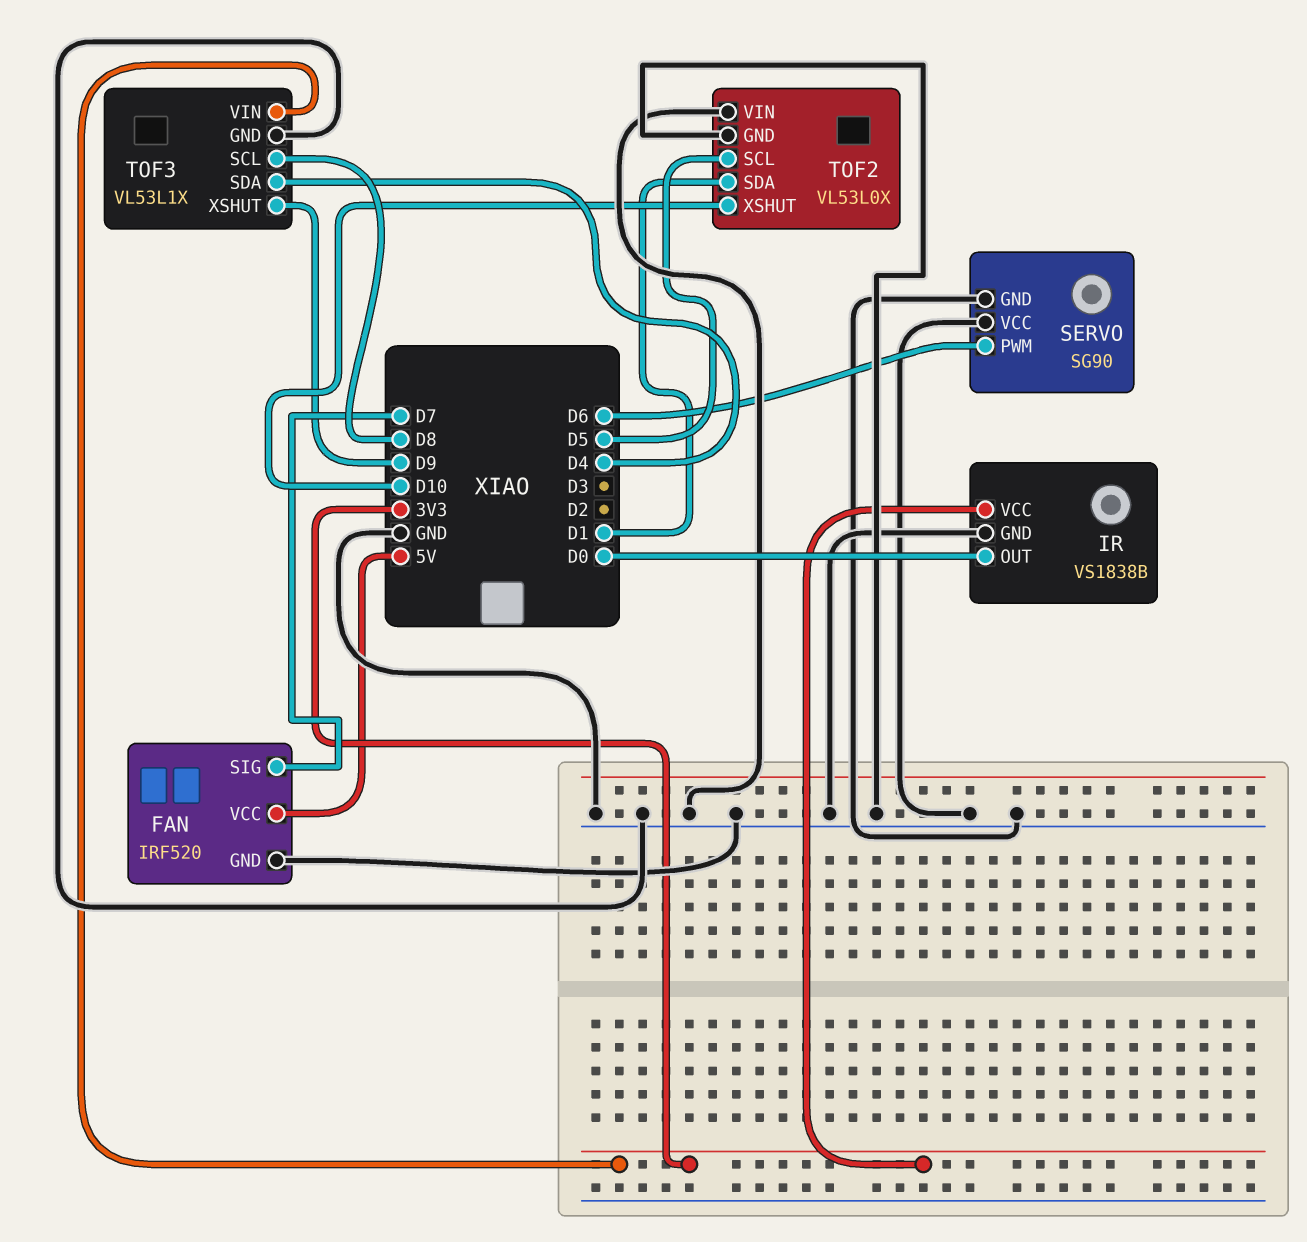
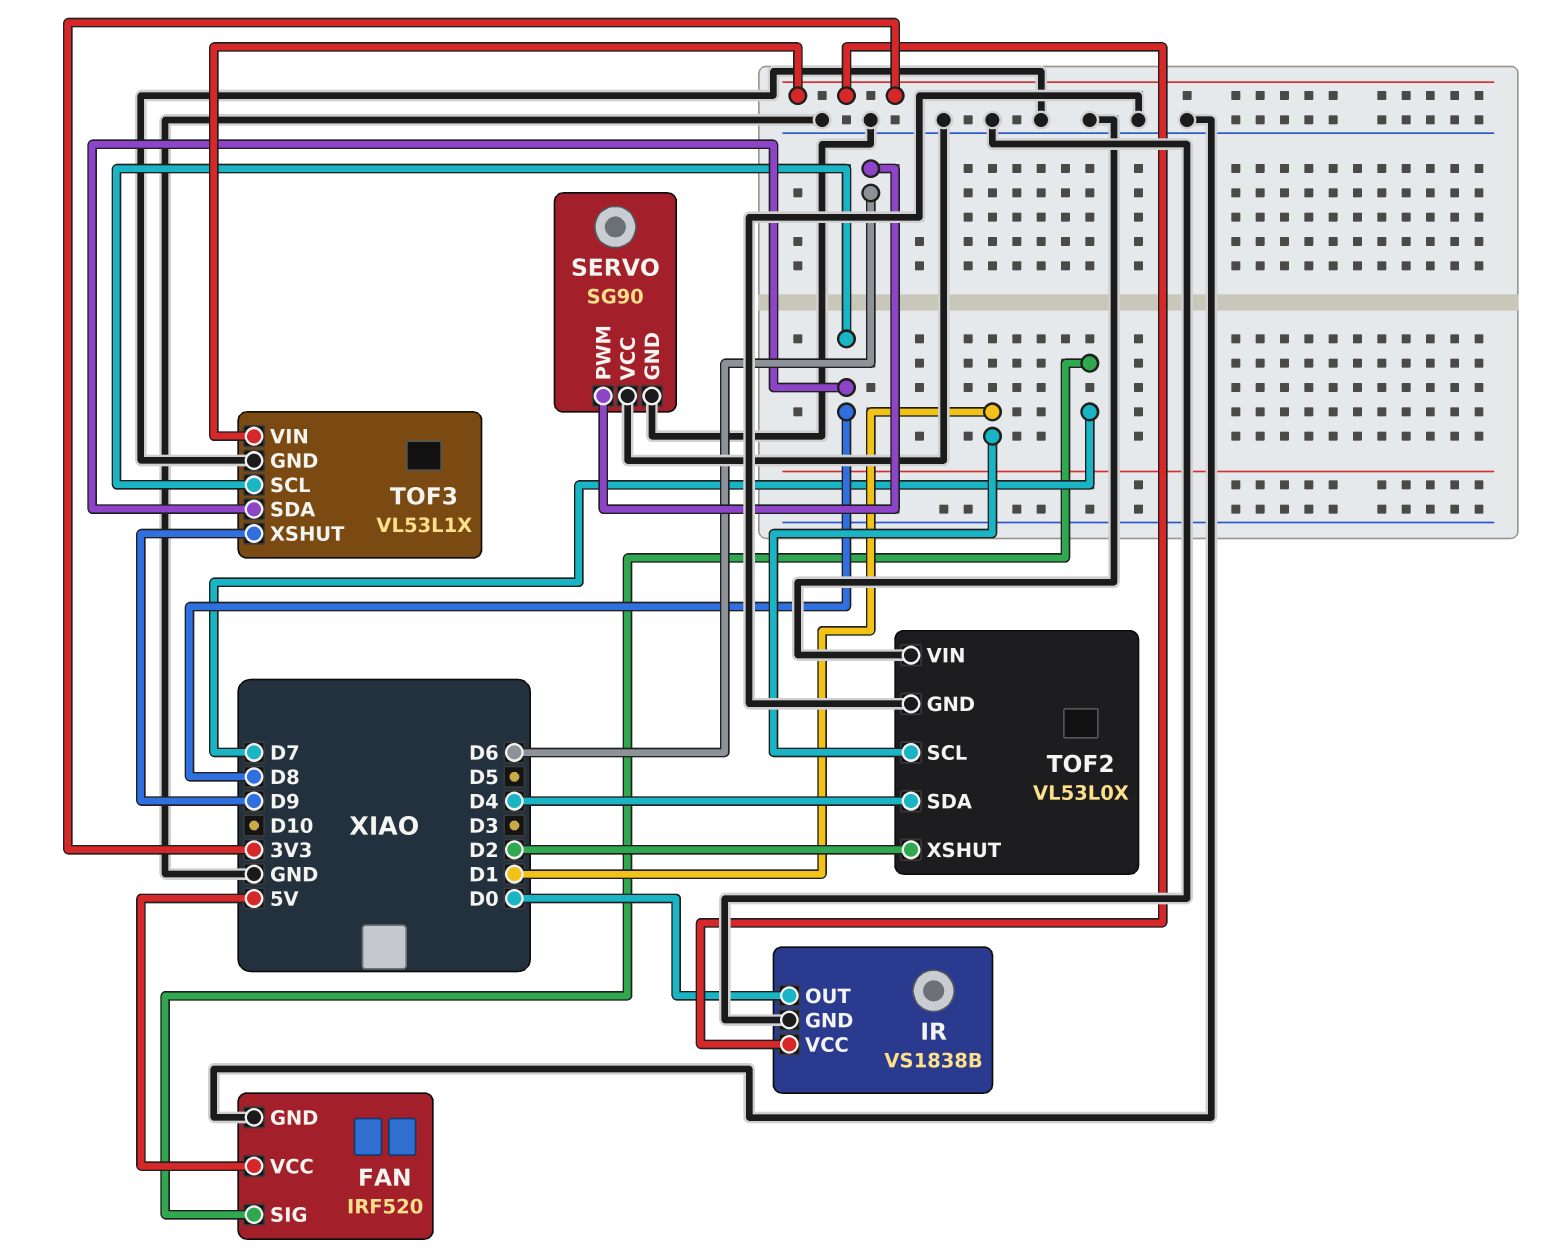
TOF2 pin SCL: D5 -> D1
TOF2 pin SDA: D1 -> D4
TOF2 pin XSHUT: D10 -> D2
TOF3 pin SDA: D4 -> D8

